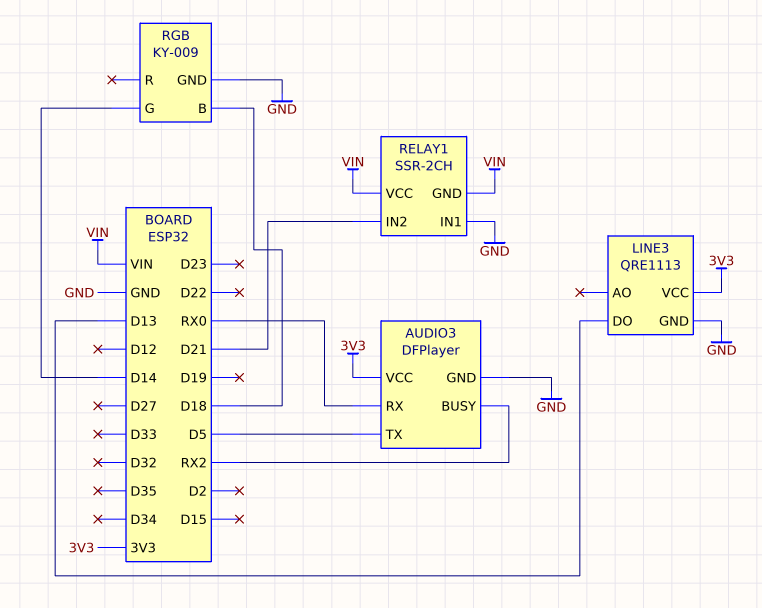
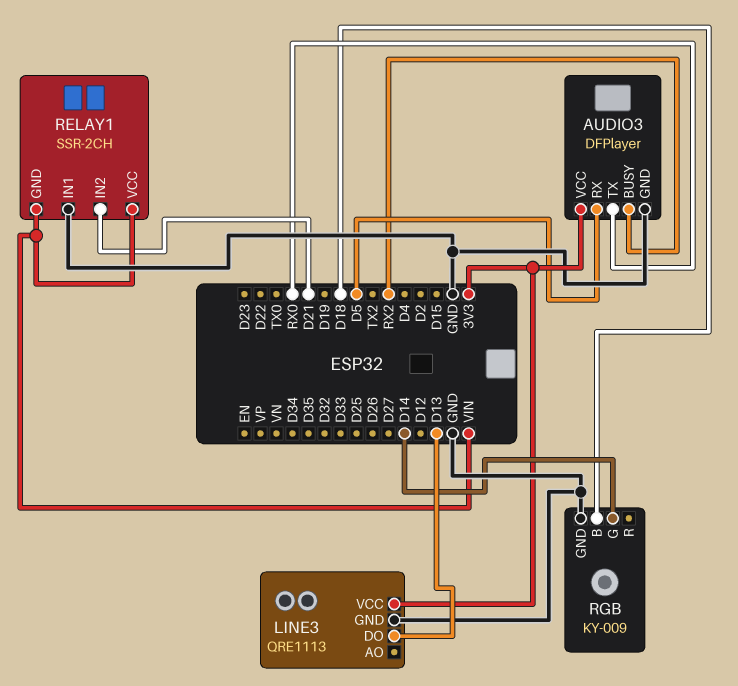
AUDIO3 pin RX: RX0 -> D5
AUDIO3 pin TX: D5 -> RX0

